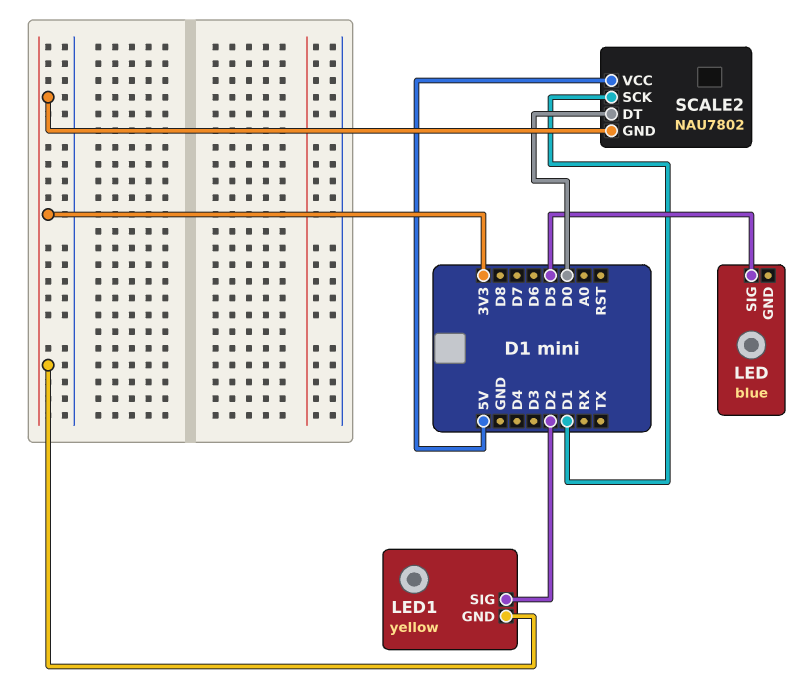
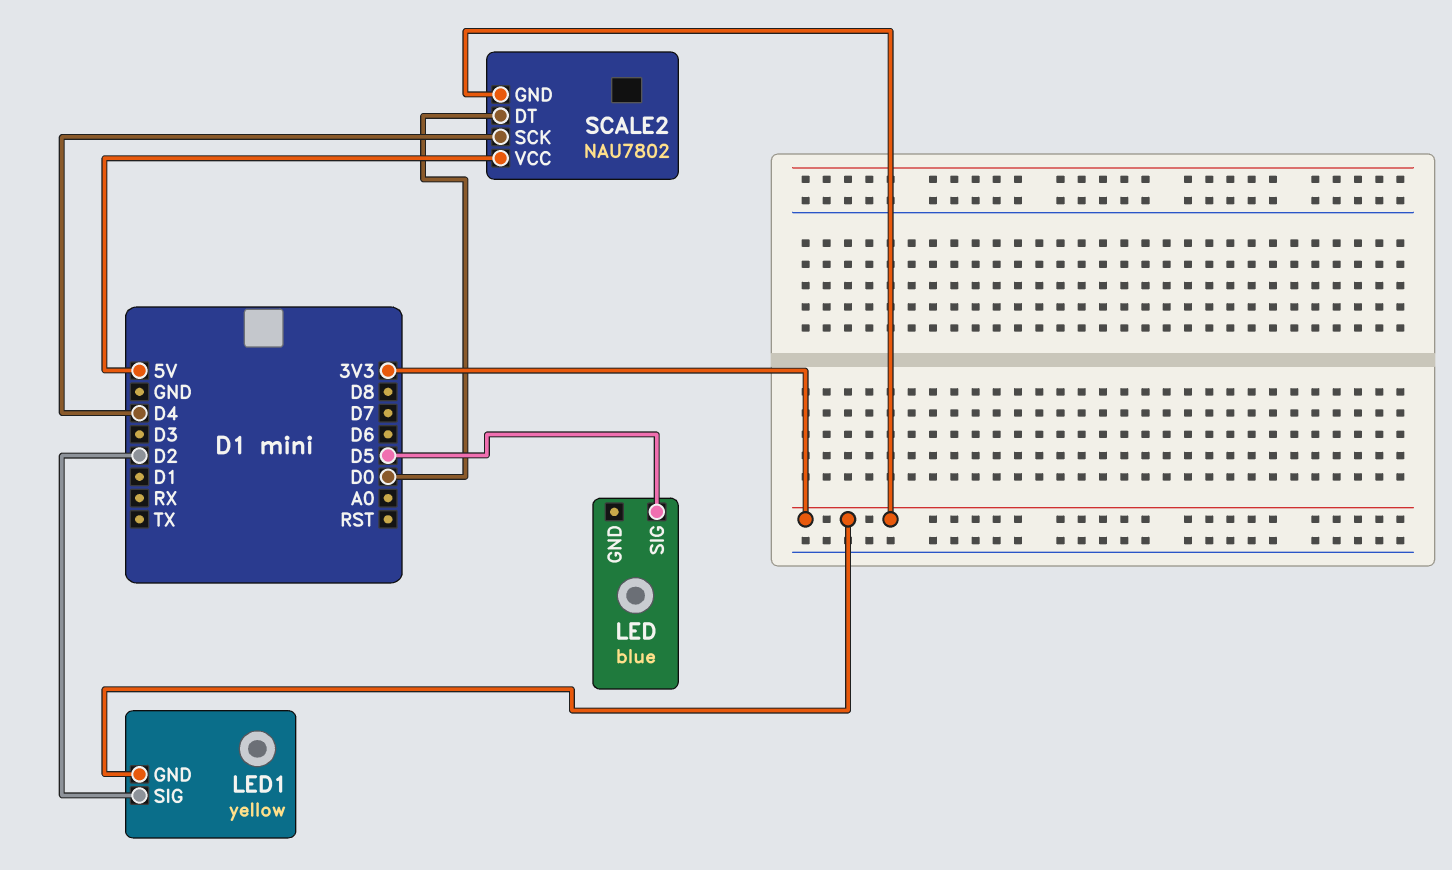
SCALE2 pin SCK: D1 -> D4

